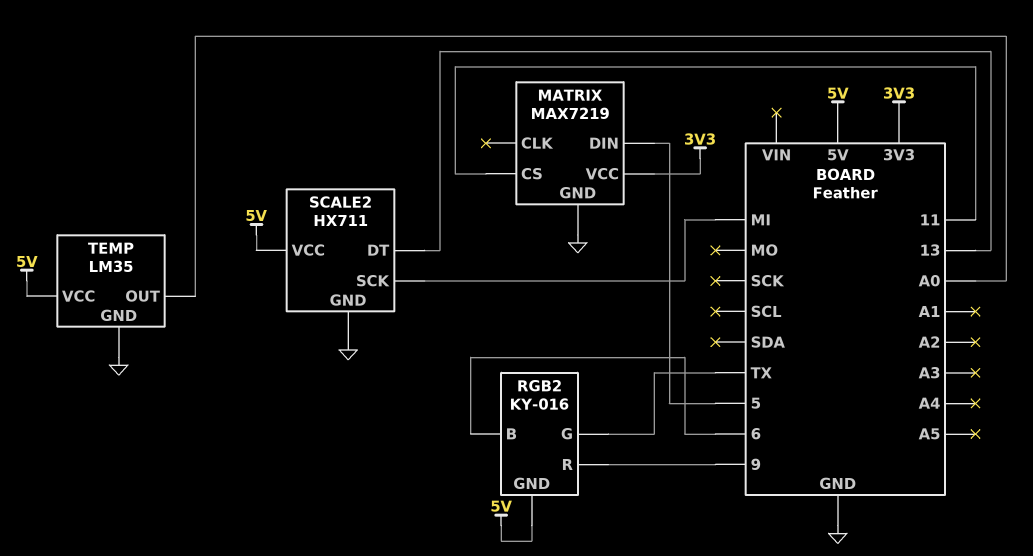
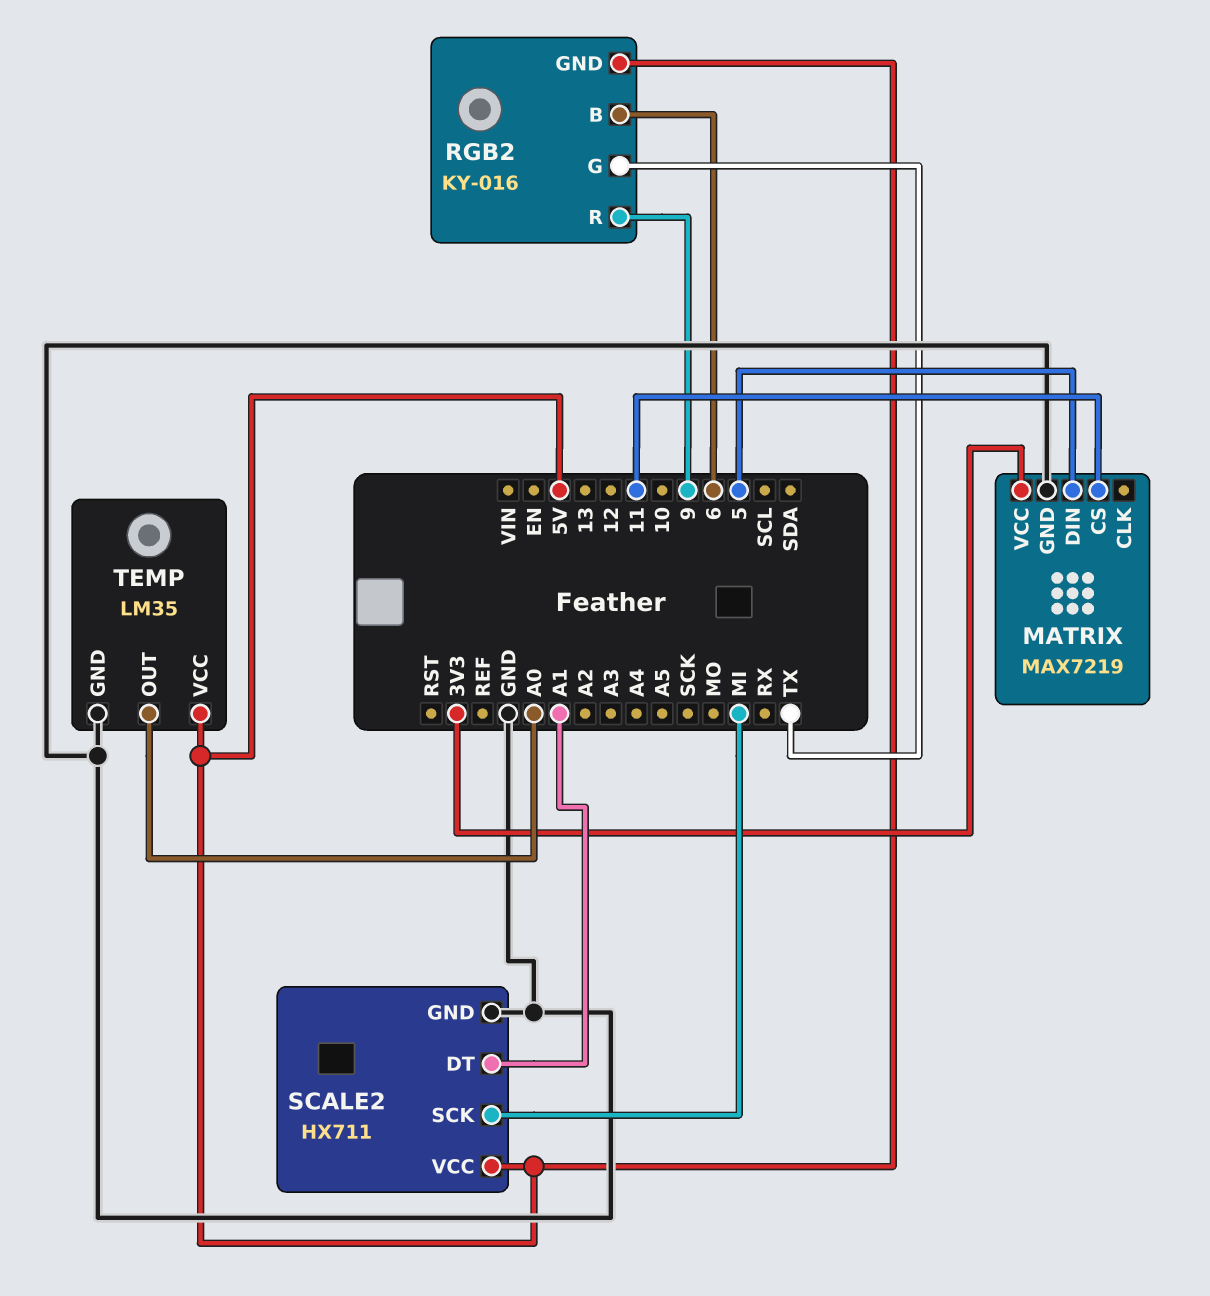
SCALE2 pin DT: 13 -> A1

